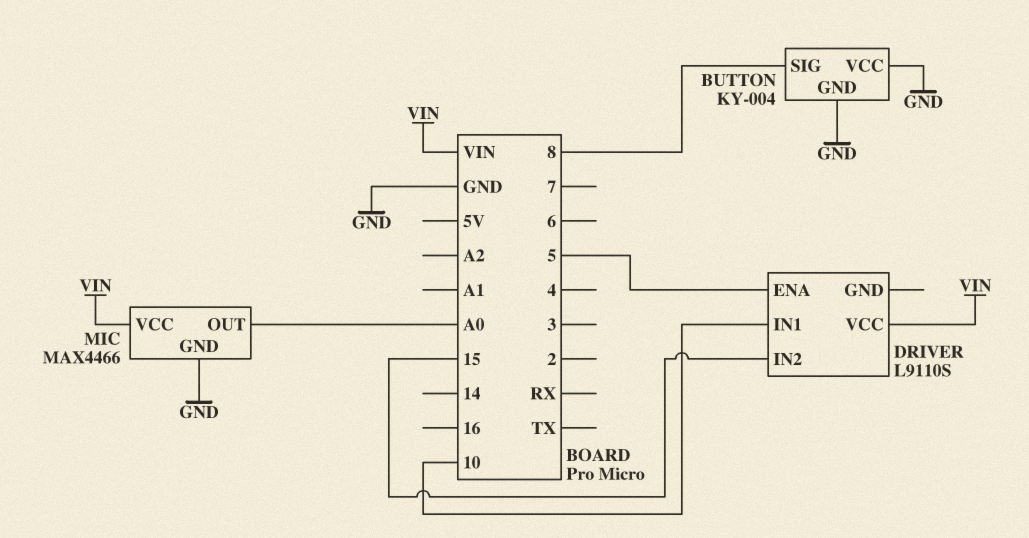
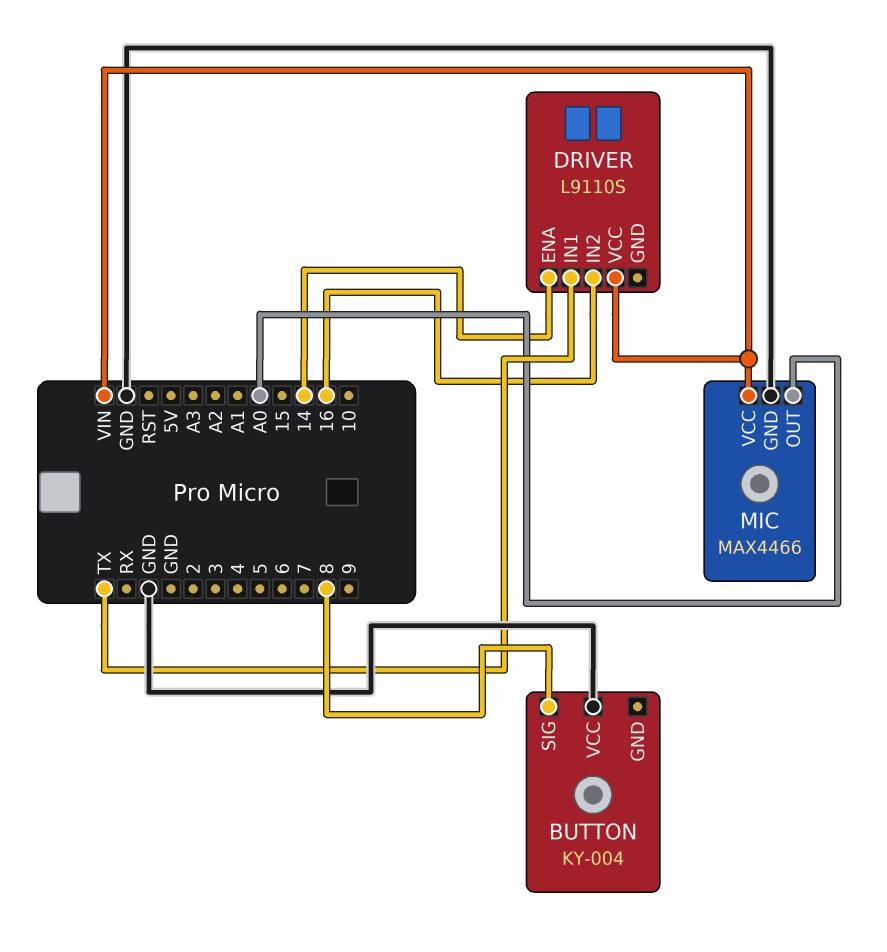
BUTTON pin GND: GND -> none
DRIVER pin ENA: 5 -> 14
DRIVER pin IN1: 10 -> TX
DRIVER pin IN2: 15 -> 16

